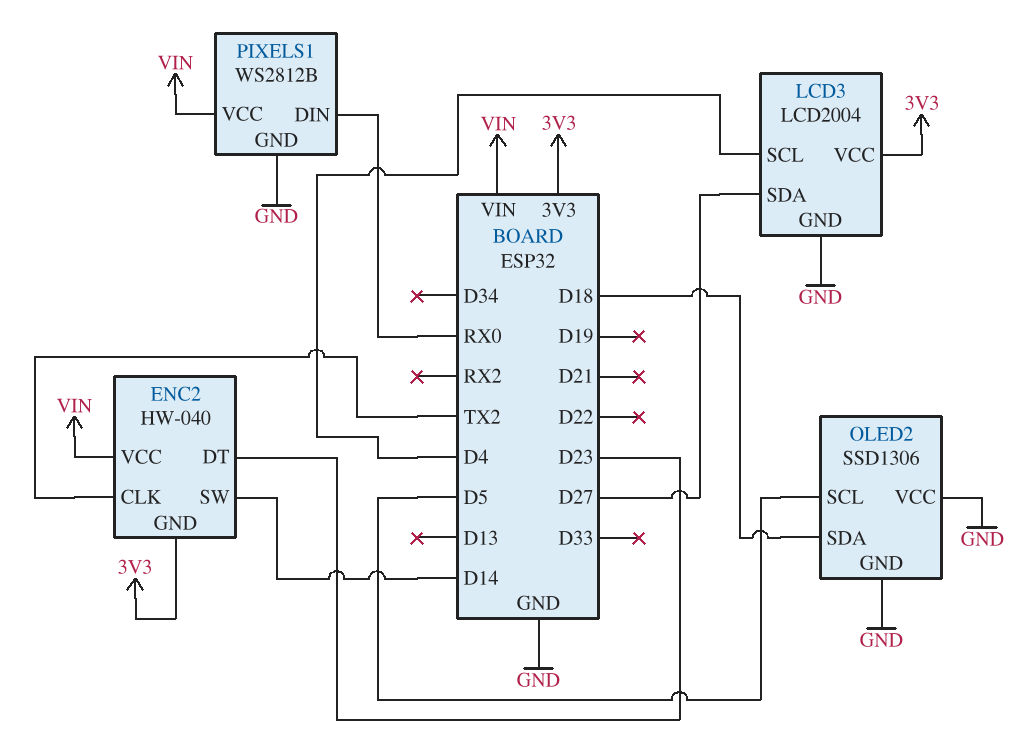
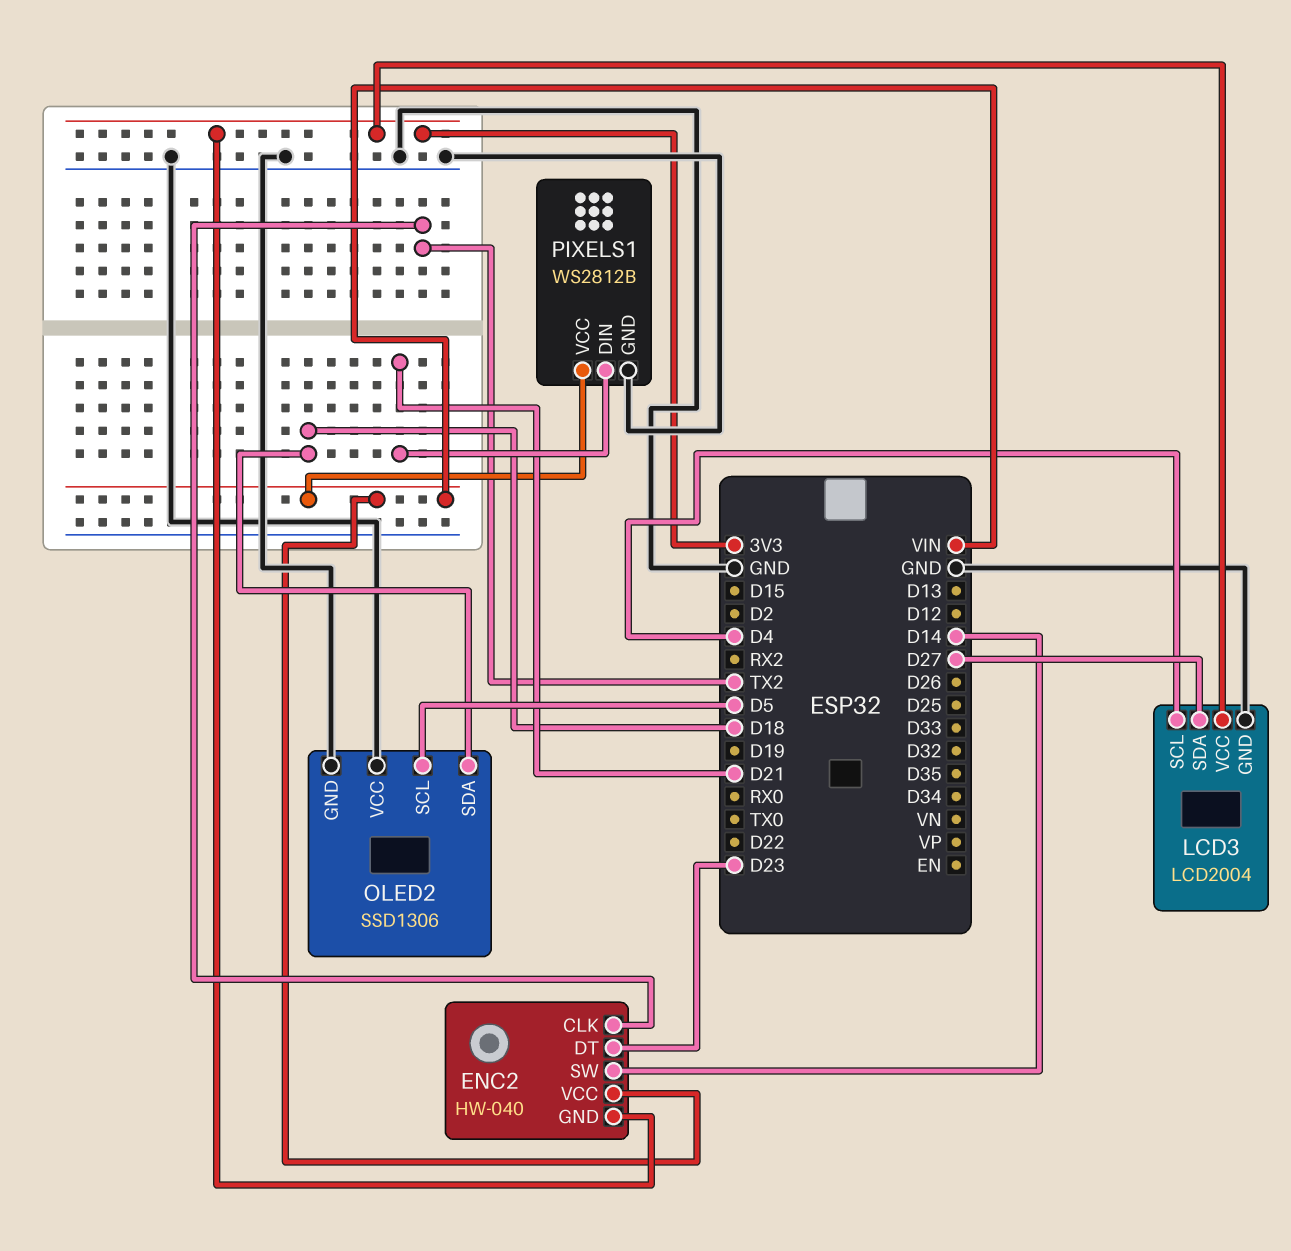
PIXELS1 pin DIN: RX0 -> D21

